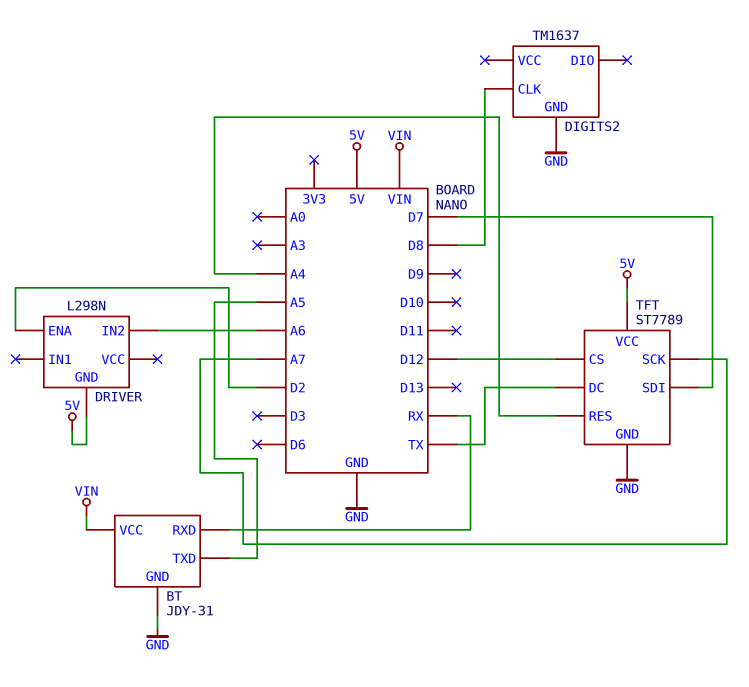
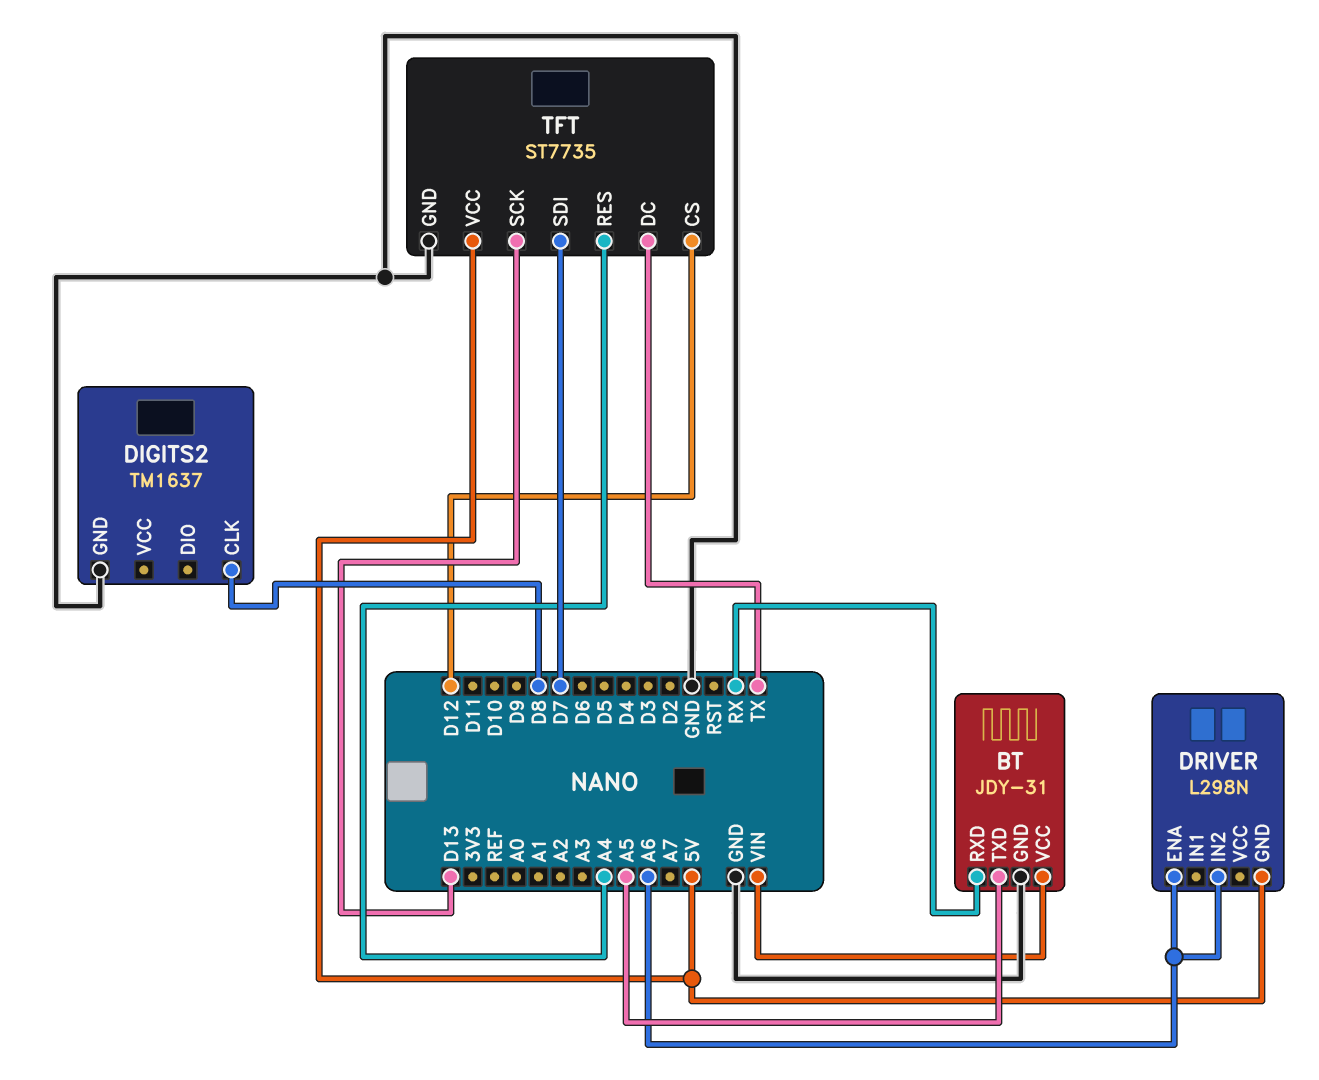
DRIVER pin ENA: D2 -> A6
TFT: ST7789 -> ST7735
TFT pin SCK: A7 -> D13

